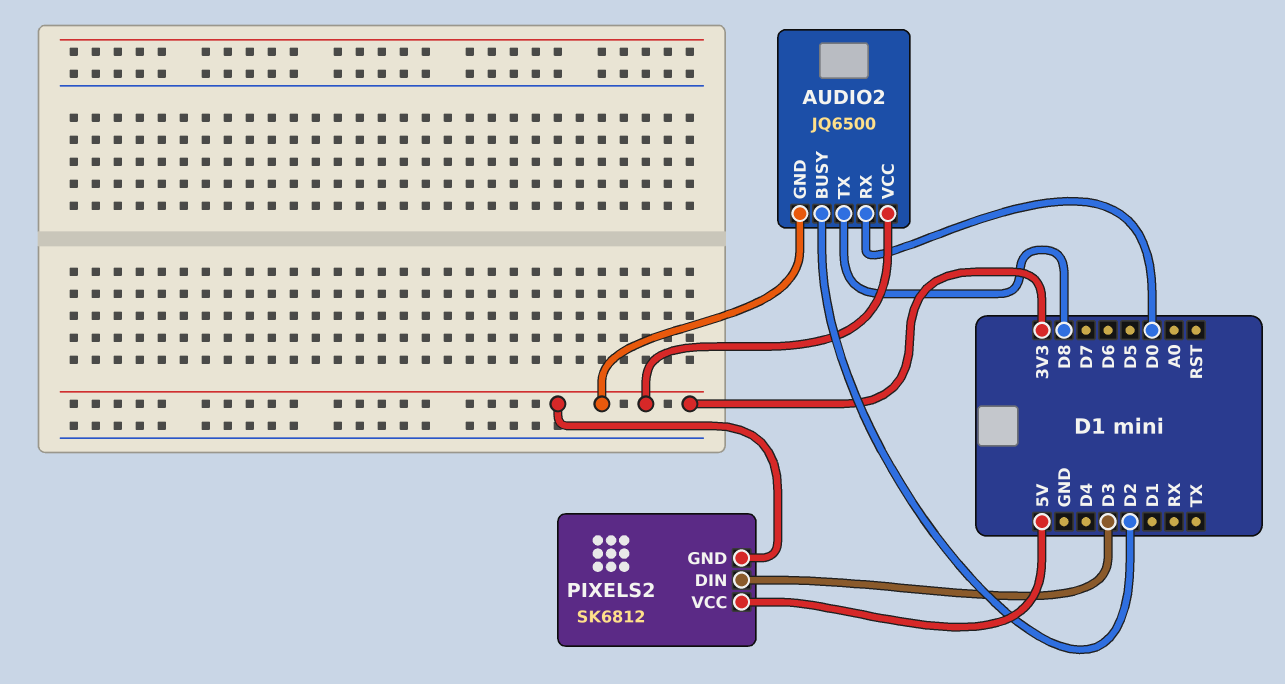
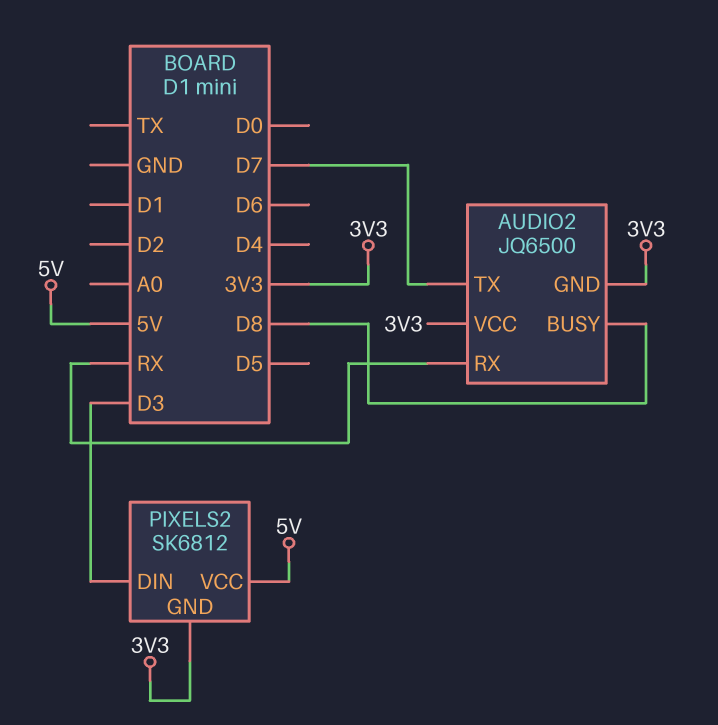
AUDIO2 pin BUSY: D2 -> D8
AUDIO2 pin RX: D0 -> RX
AUDIO2 pin TX: D8 -> D7

